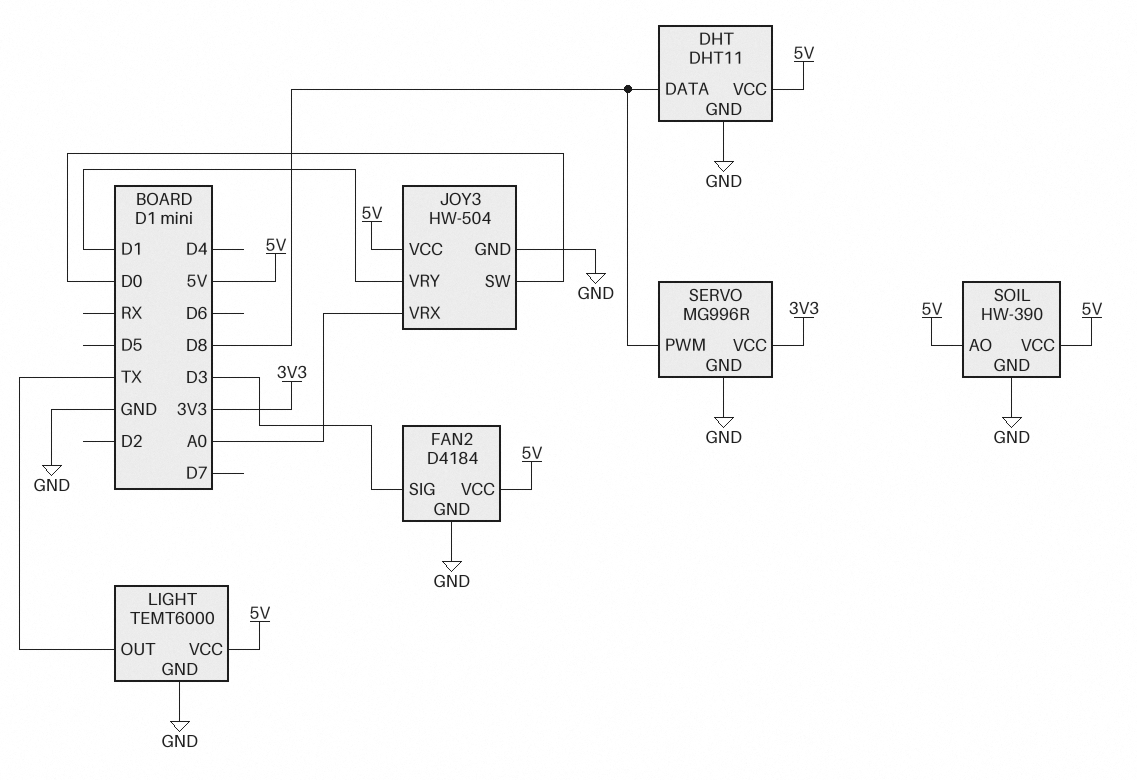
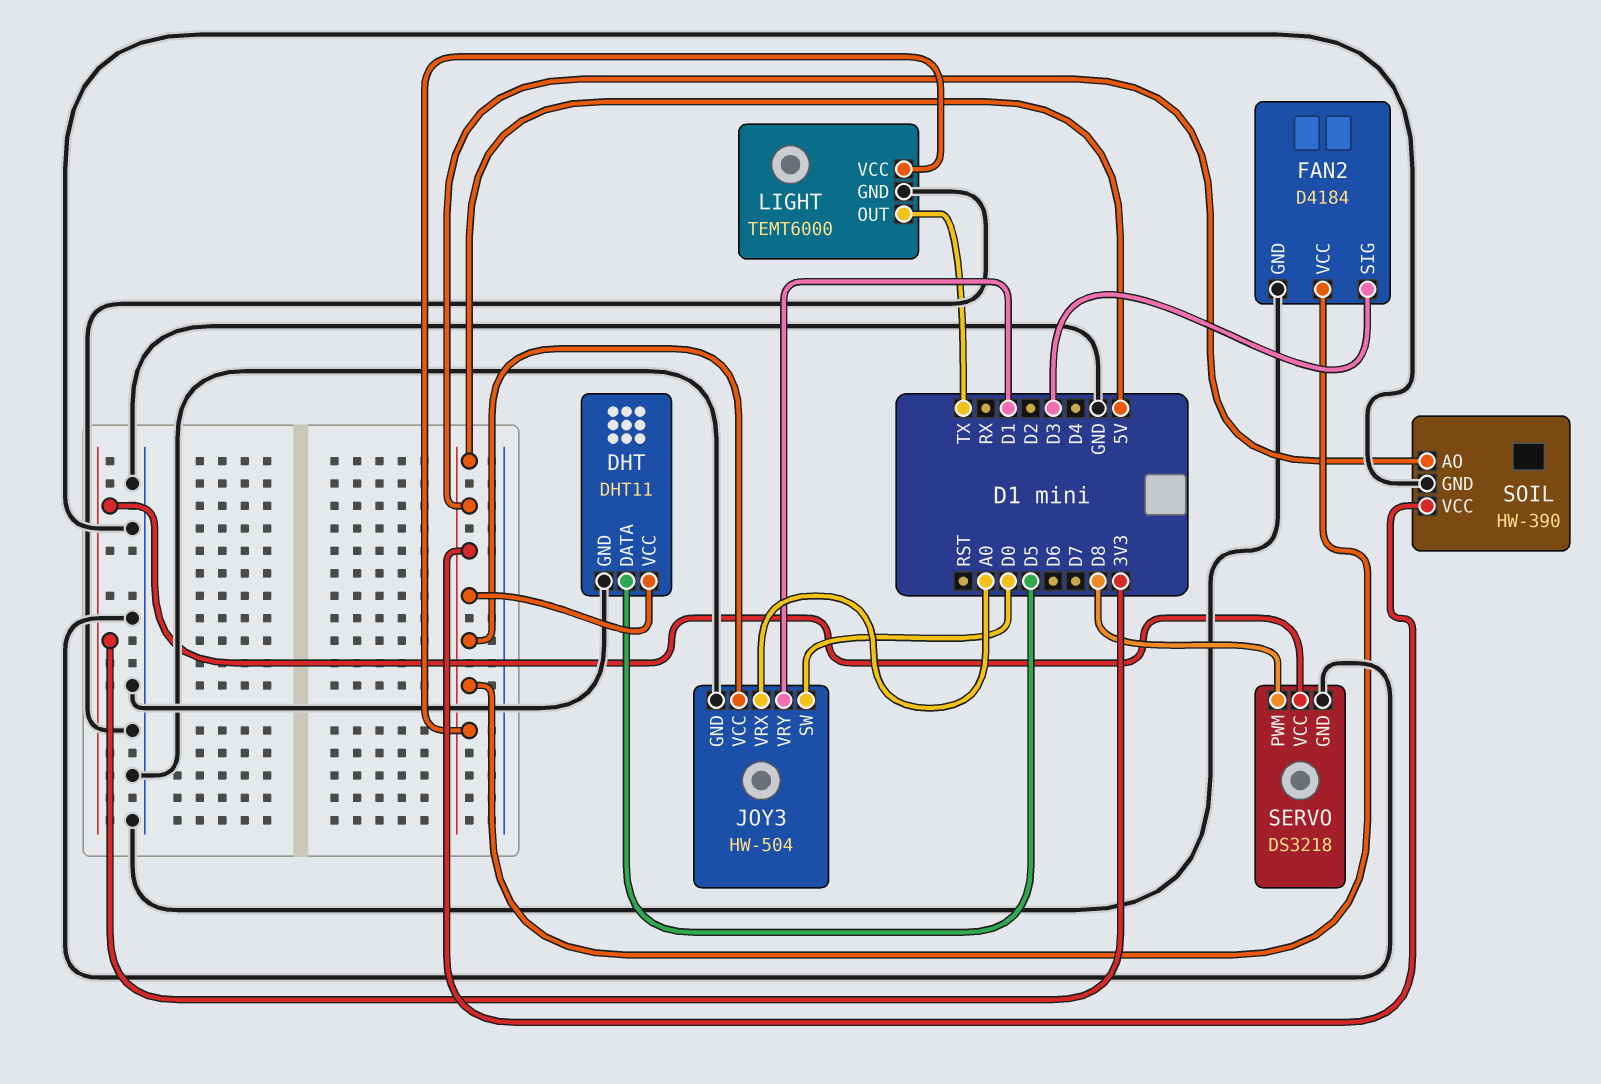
DHT pin DATA: D8 -> D5
SERVO: MG996R -> DS3218

